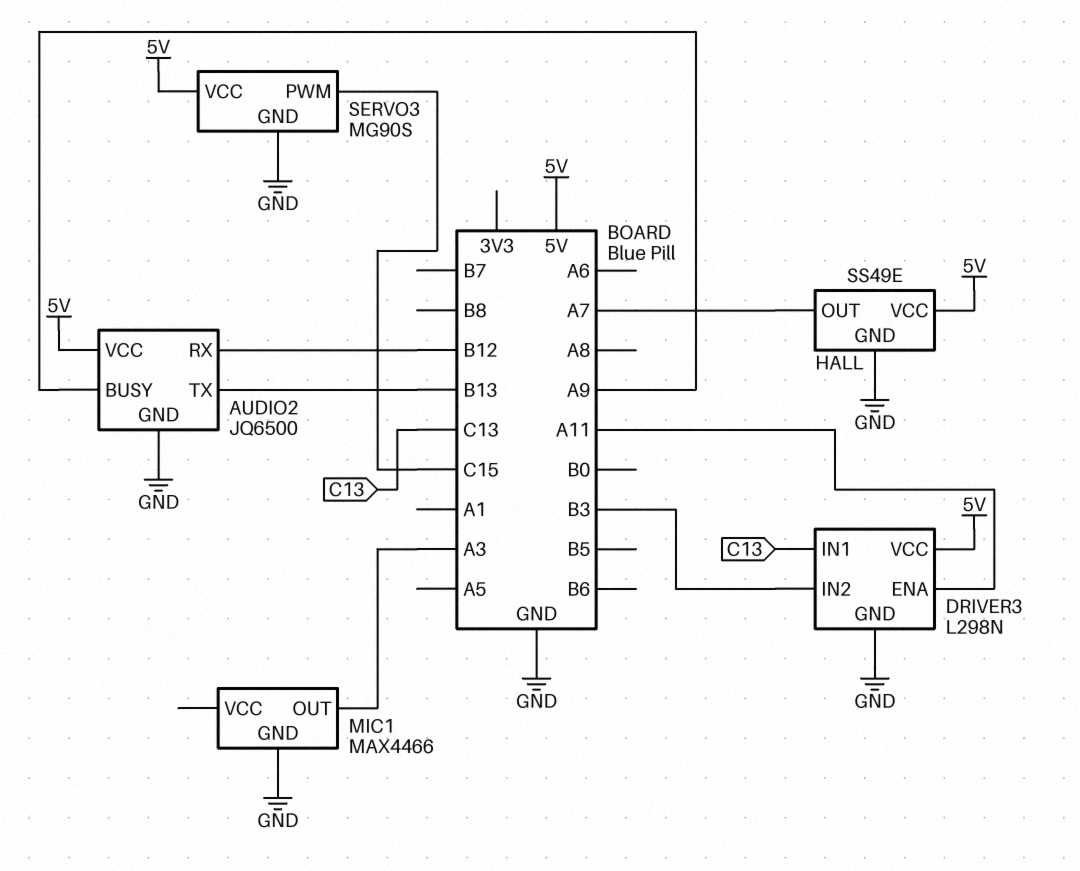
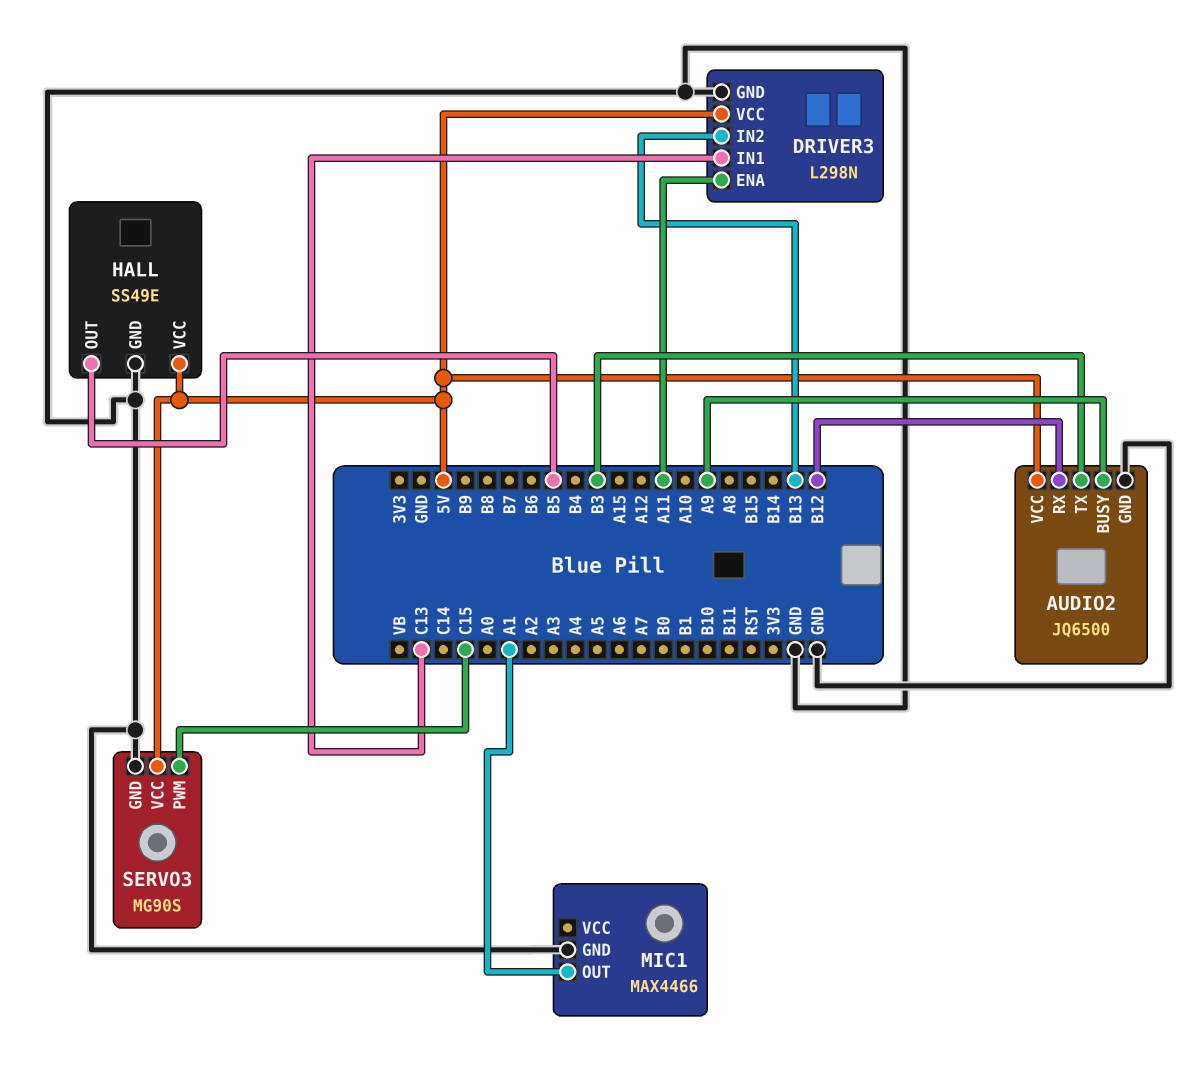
AUDIO2 pin TX: B13 -> B3
DRIVER3 pin IN2: B3 -> B13
HALL pin OUT: A7 -> B5
MIC1 pin OUT: A3 -> A1

